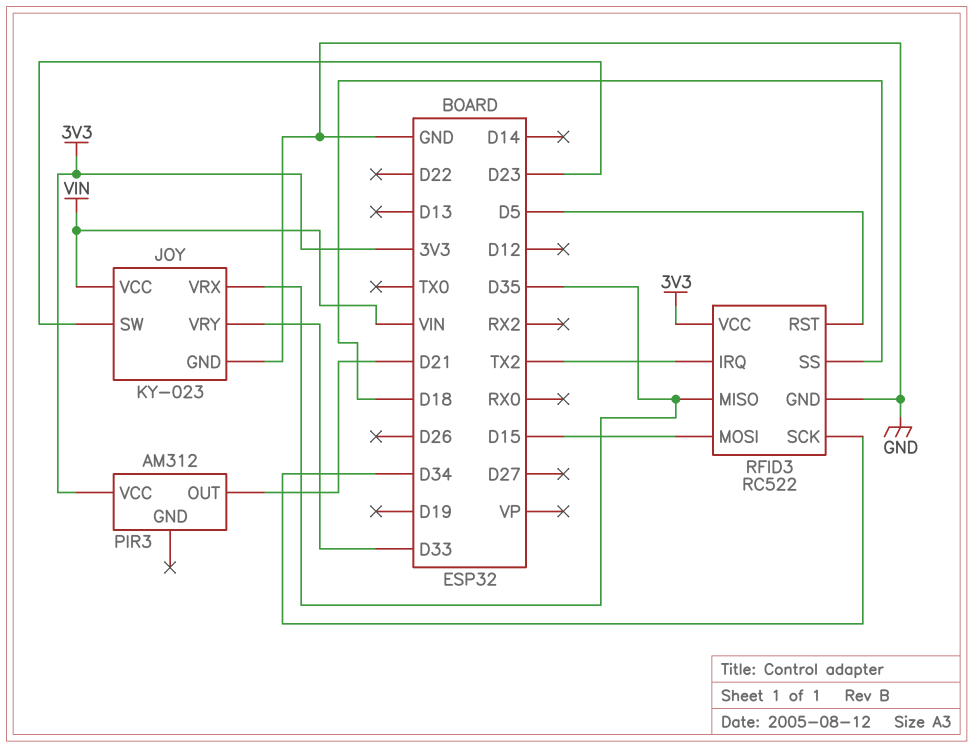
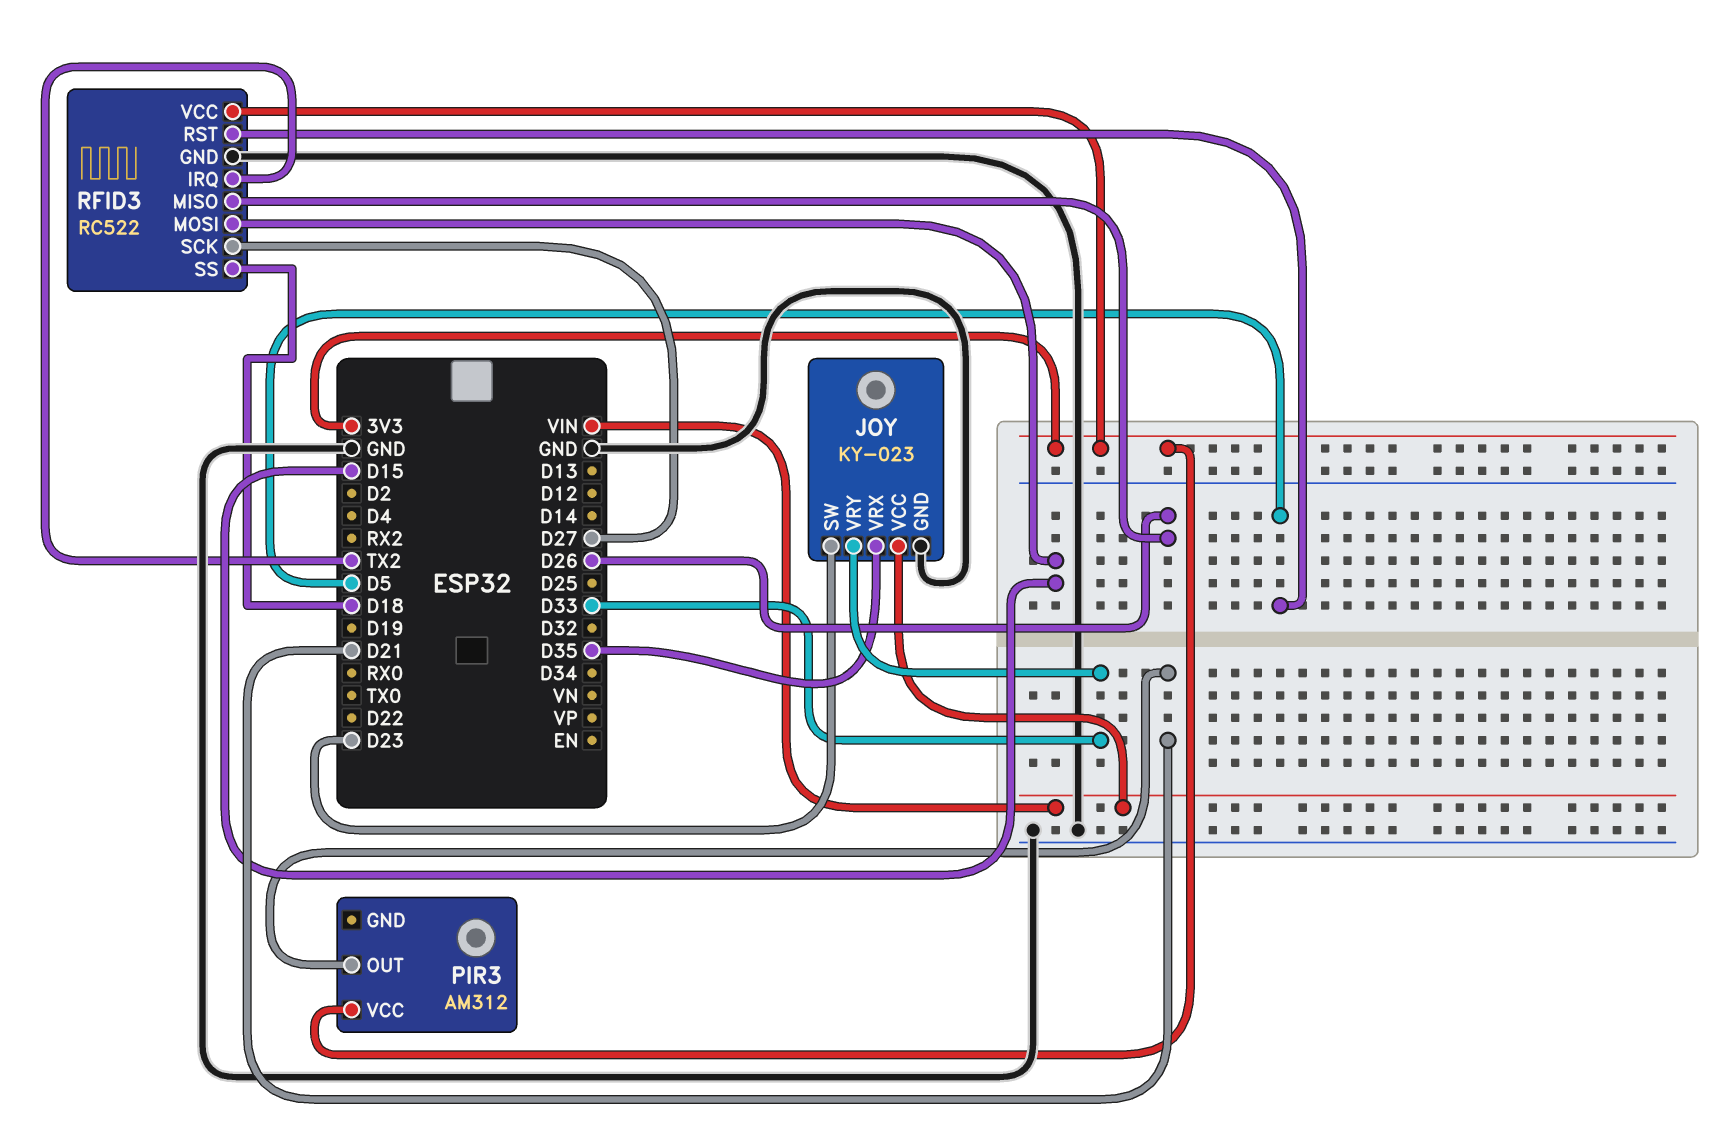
RFID3 pin MISO: D35 -> D26
RFID3 pin SCK: D34 -> D27

